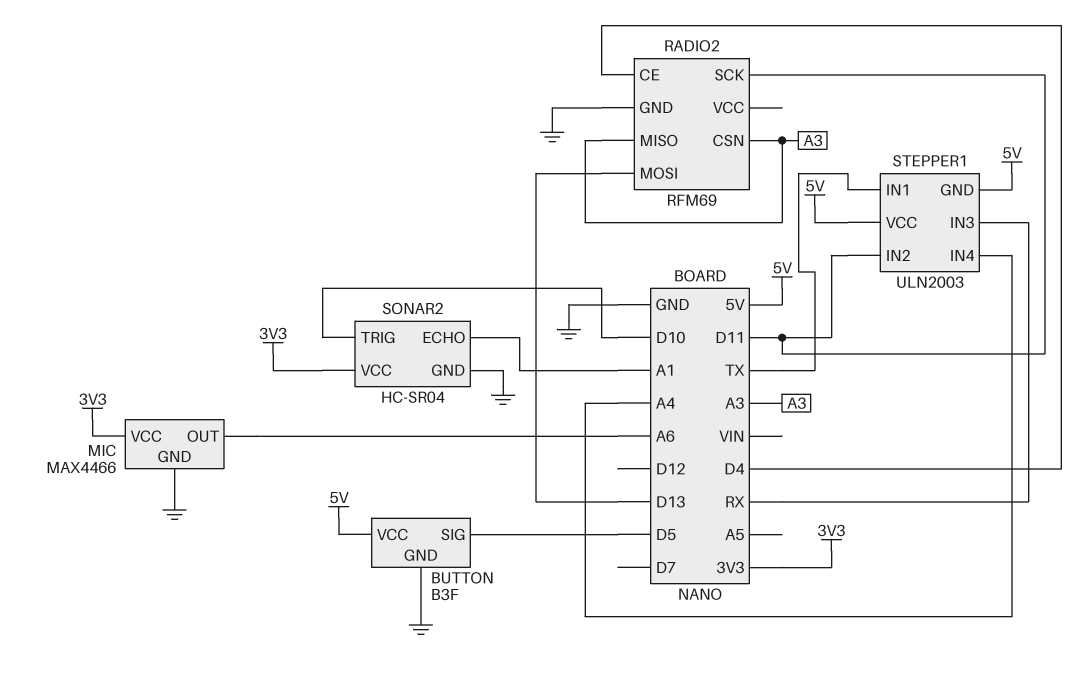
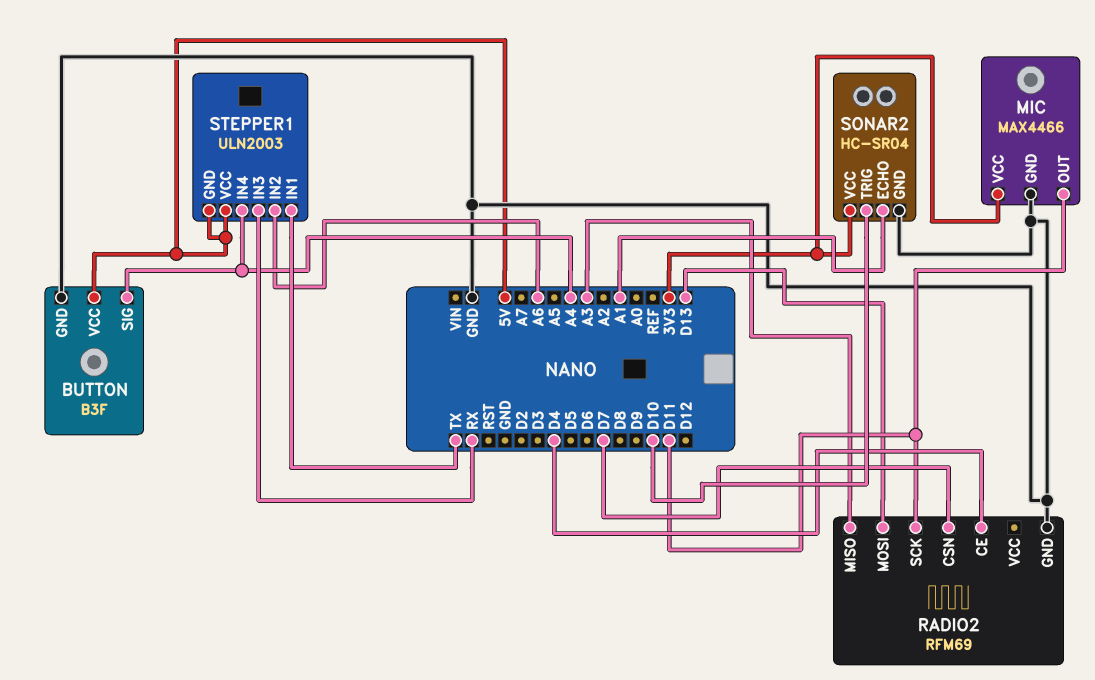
BUTTON pin SIG: D5 -> A4
MIC pin OUT: A6 -> D11
RADIO2 pin CSN: A3 -> D7
STEPPER1 pin IN2: D11 -> A6

